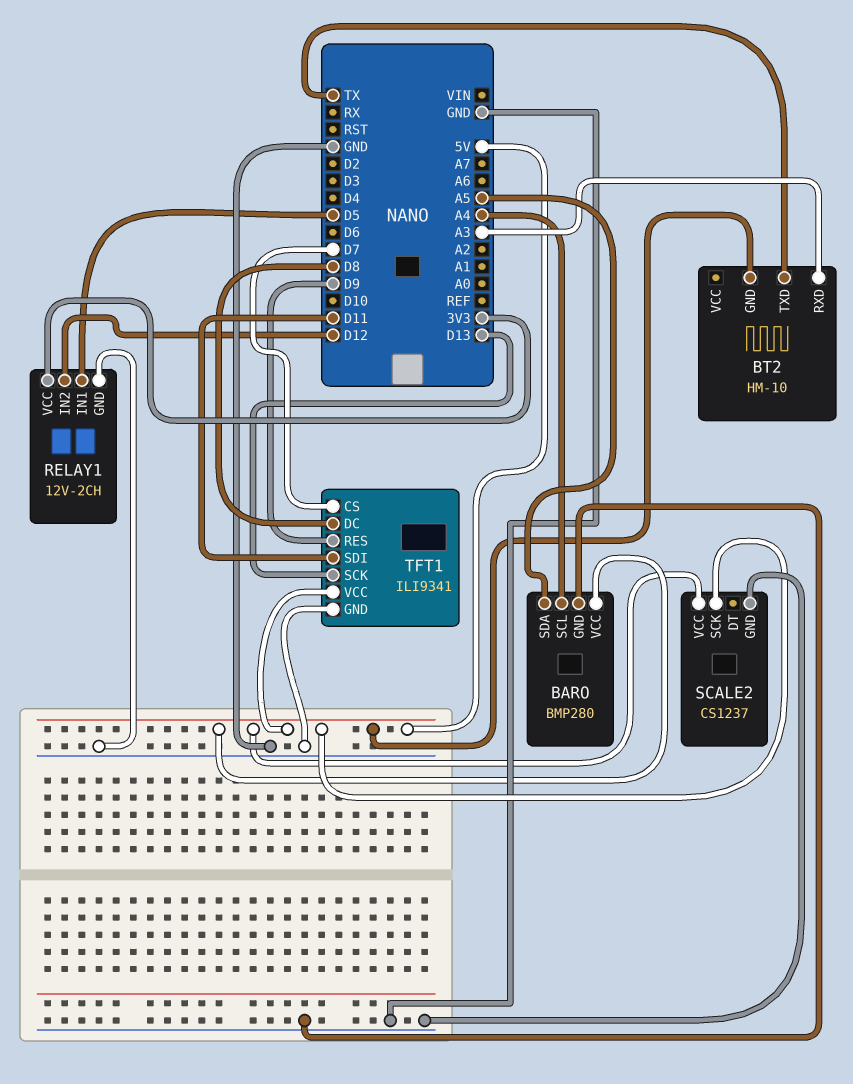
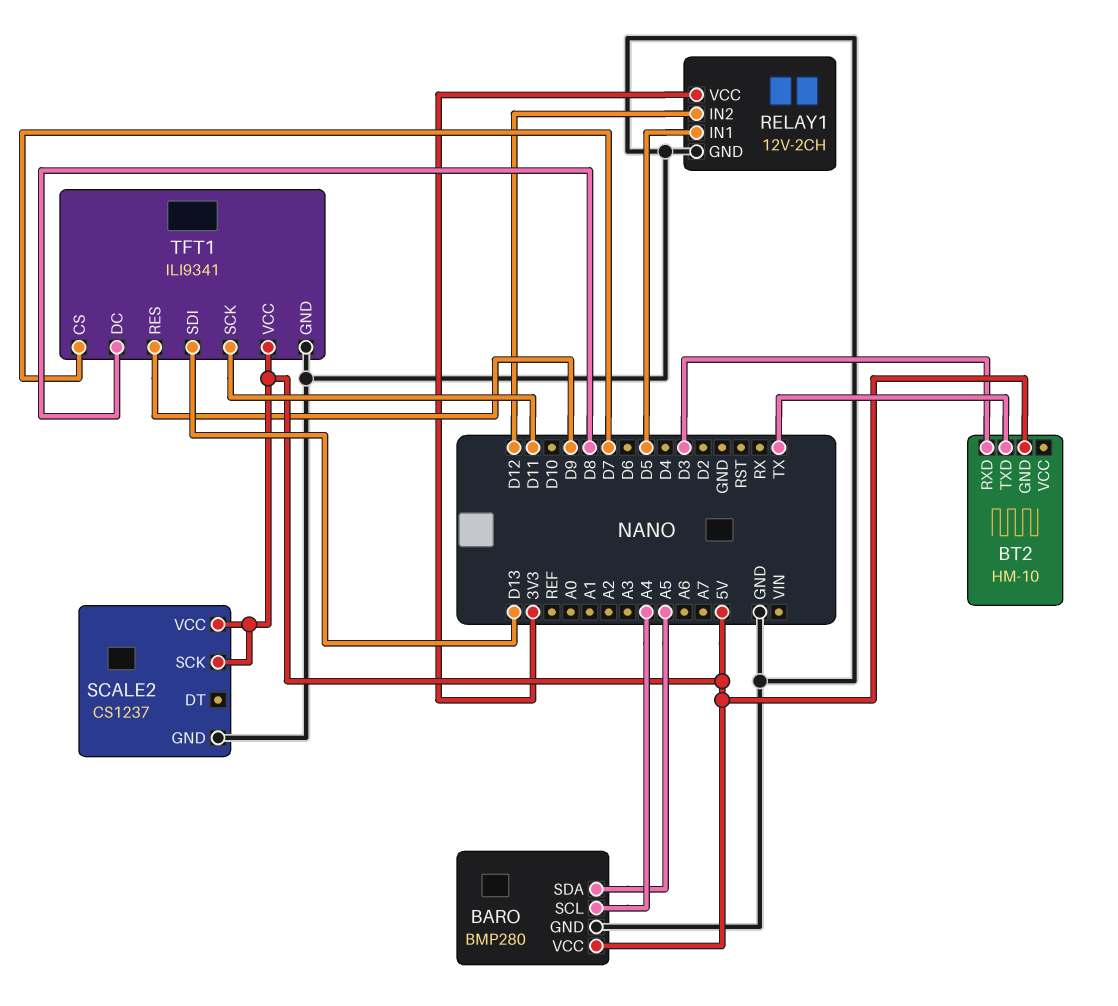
BT2 pin RXD: A3 -> D3
TFT1 pin SCK: D13 -> D11
TFT1 pin SDI: D11 -> D13

